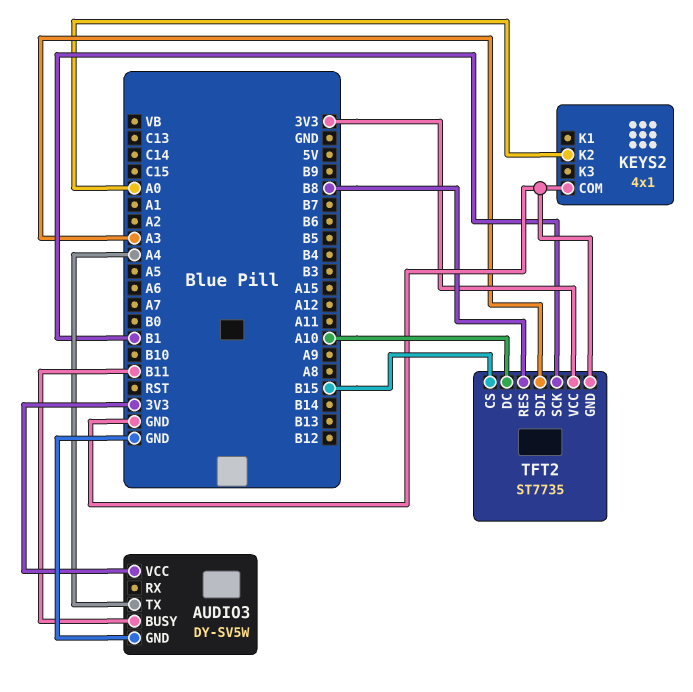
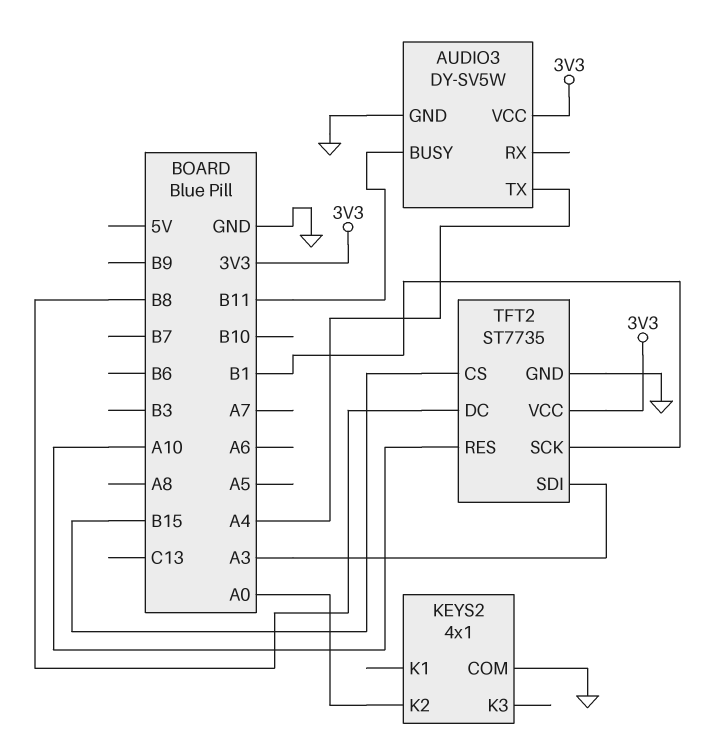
TFT2 pin DC: A10 -> B8
TFT2 pin RES: B8 -> A10

